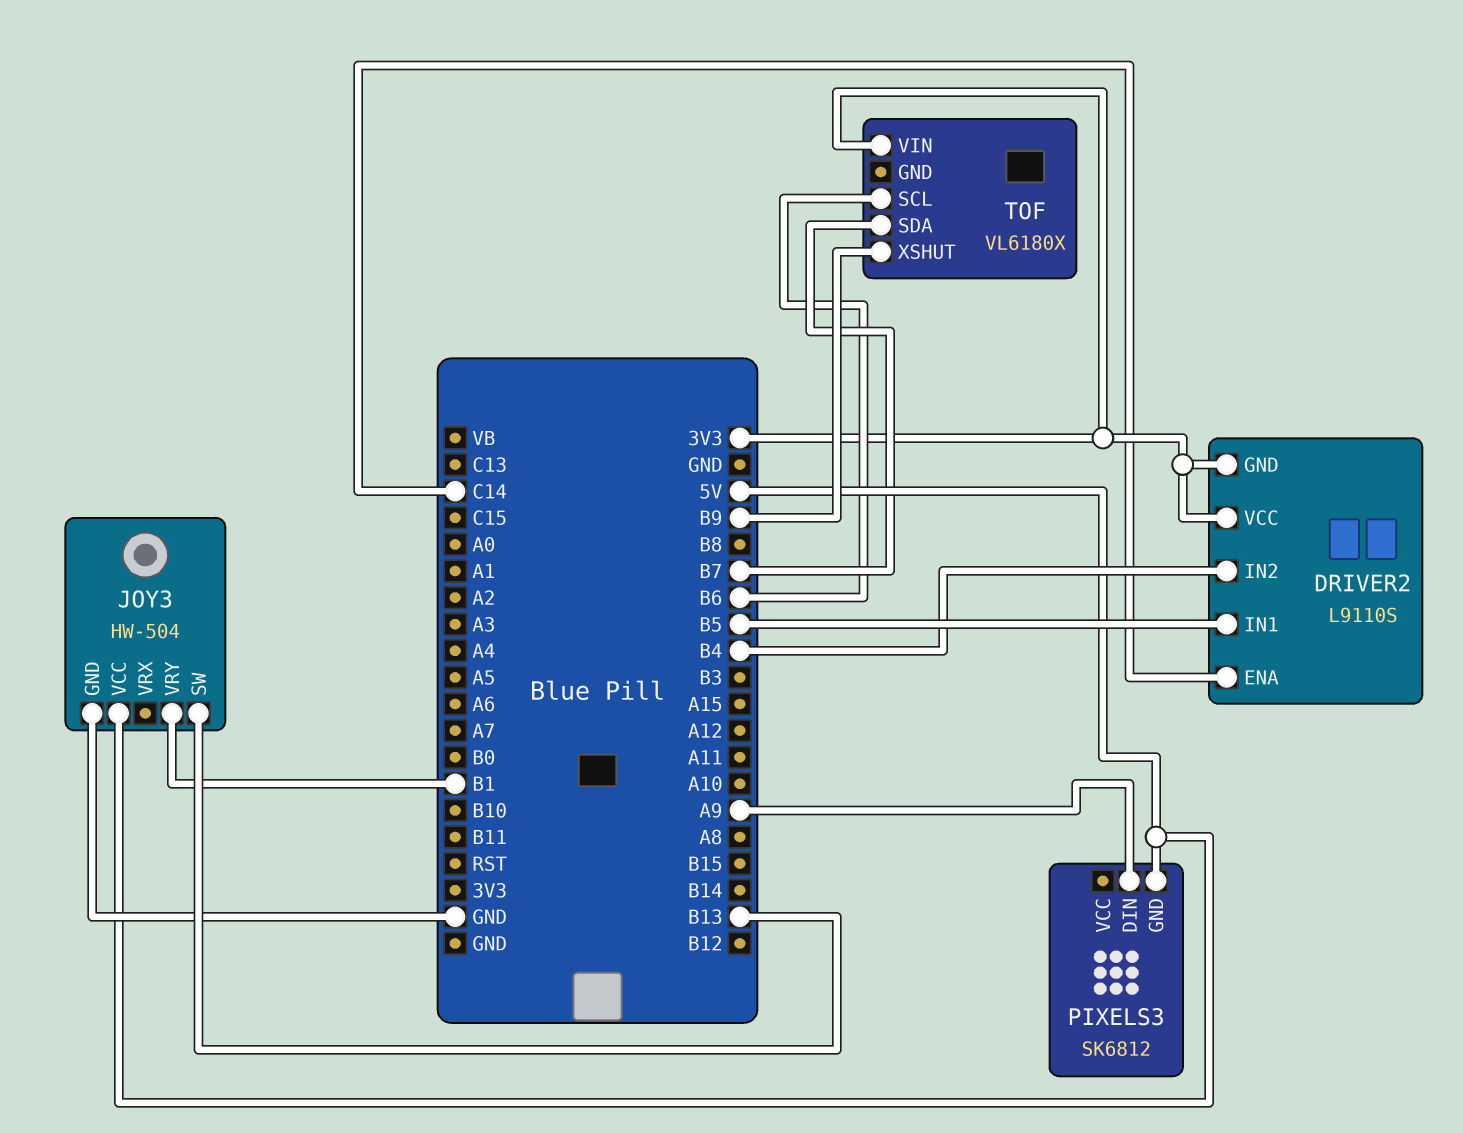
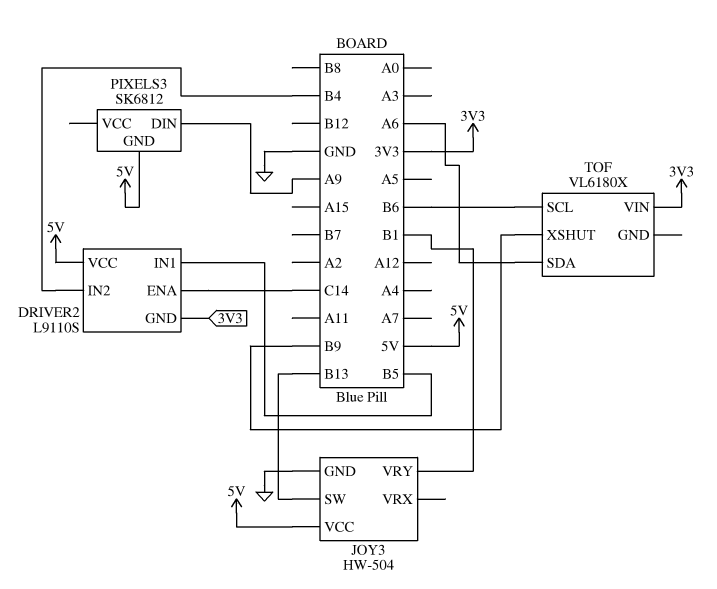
DRIVER2 pin VCC: 3V3 -> 5V
TOF pin SDA: B7 -> A6

